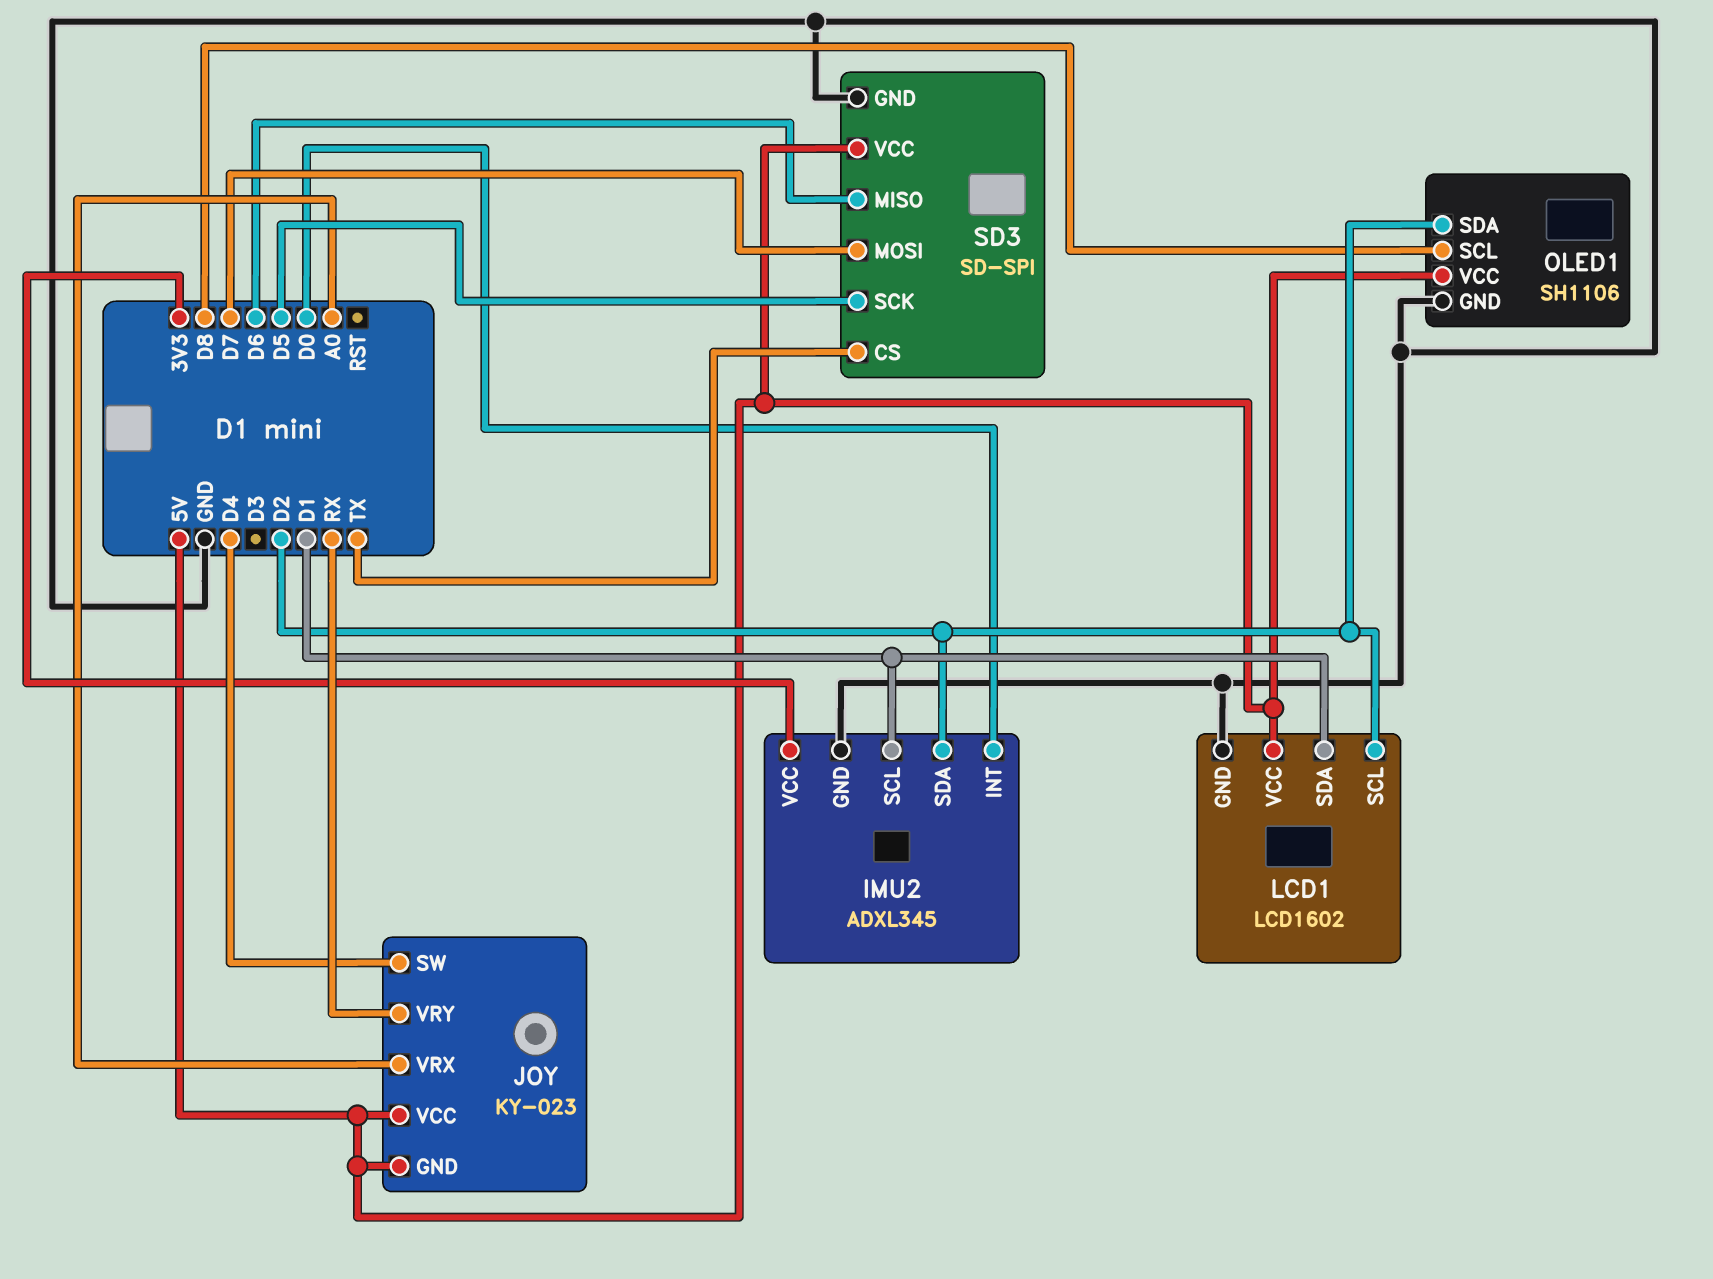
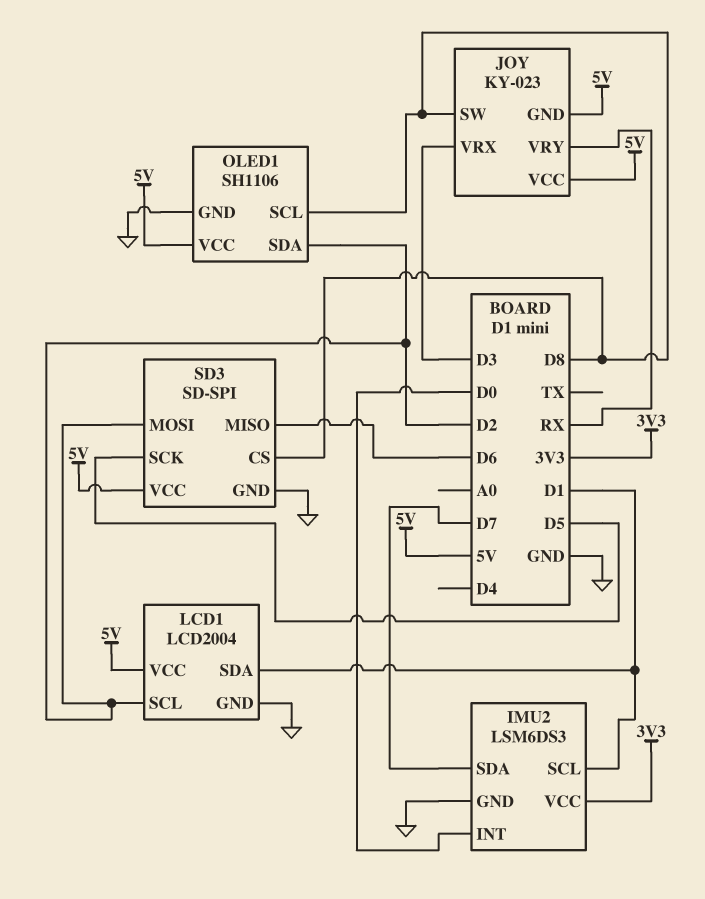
IMU2: ADXL345 -> LSM6DS3
IMU2 pin SDA: D2 -> D7
JOY pin SW: D4 -> D8
JOY pin VRX: A0 -> D3
LCD1: LCD1602 -> LCD2004
SD3 pin CS: TX -> D8
SD3 pin MOSI: D7 -> D2

